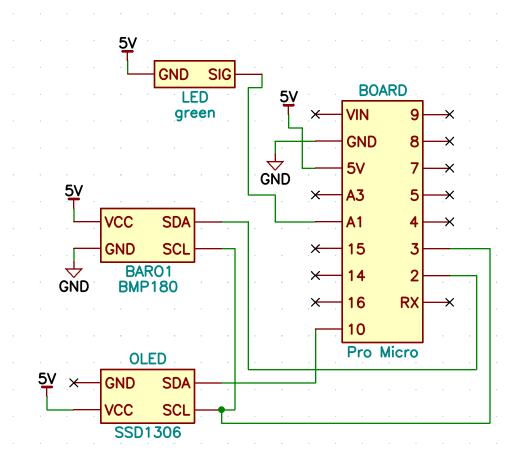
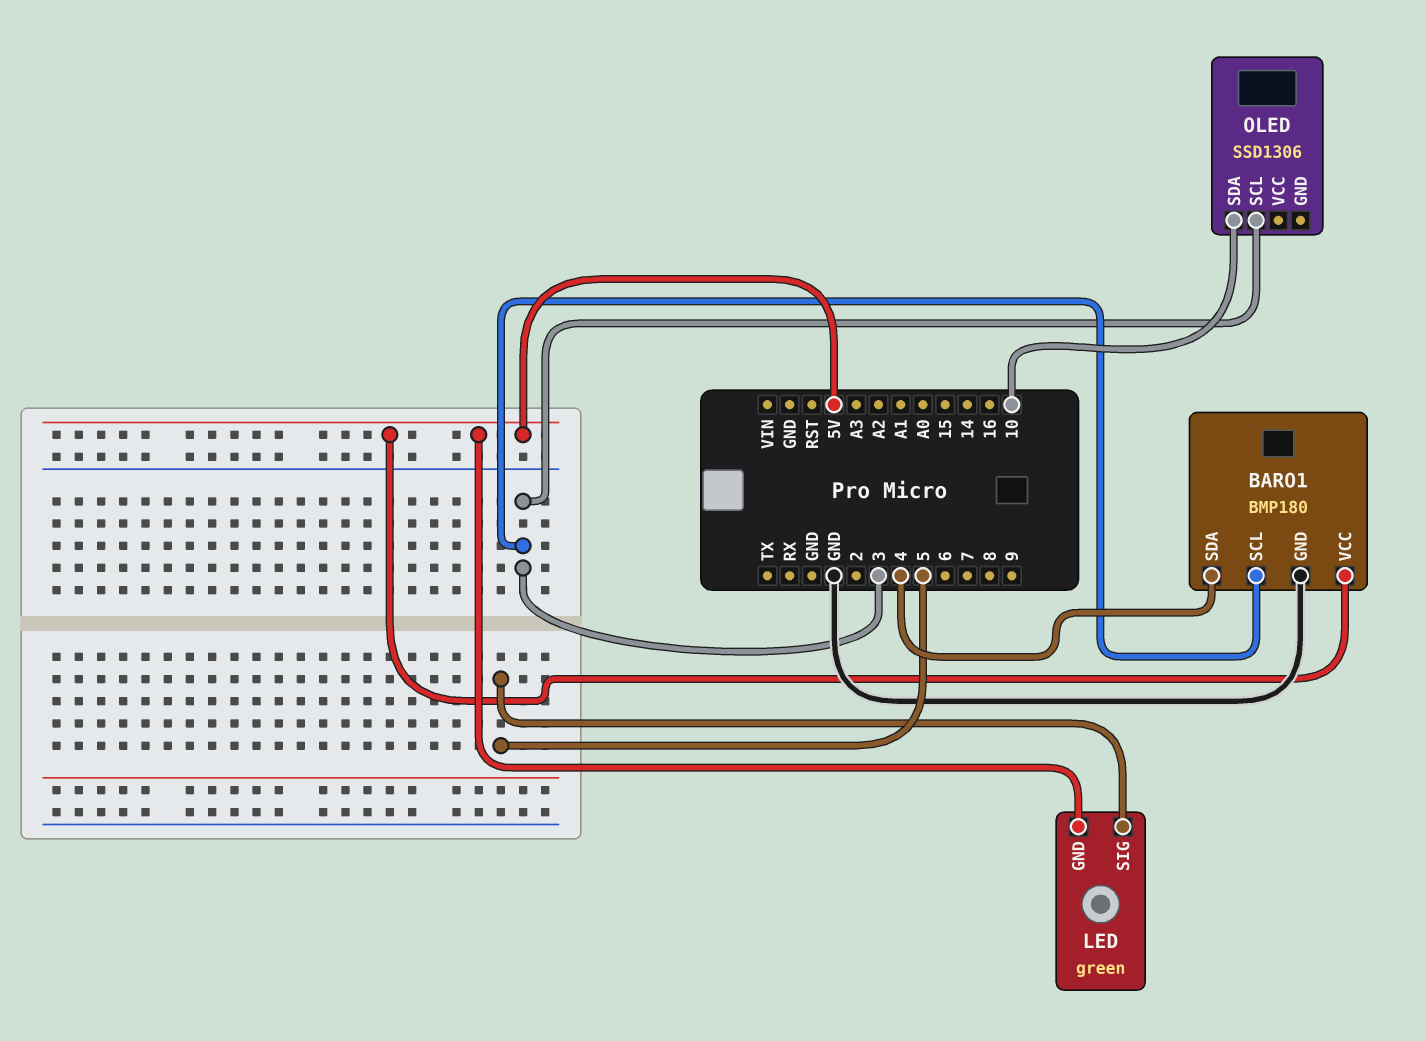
BARO1 pin SDA: 2 -> 4
LED pin SIG: A1 -> 5
OLED pin VCC: 5V -> none

